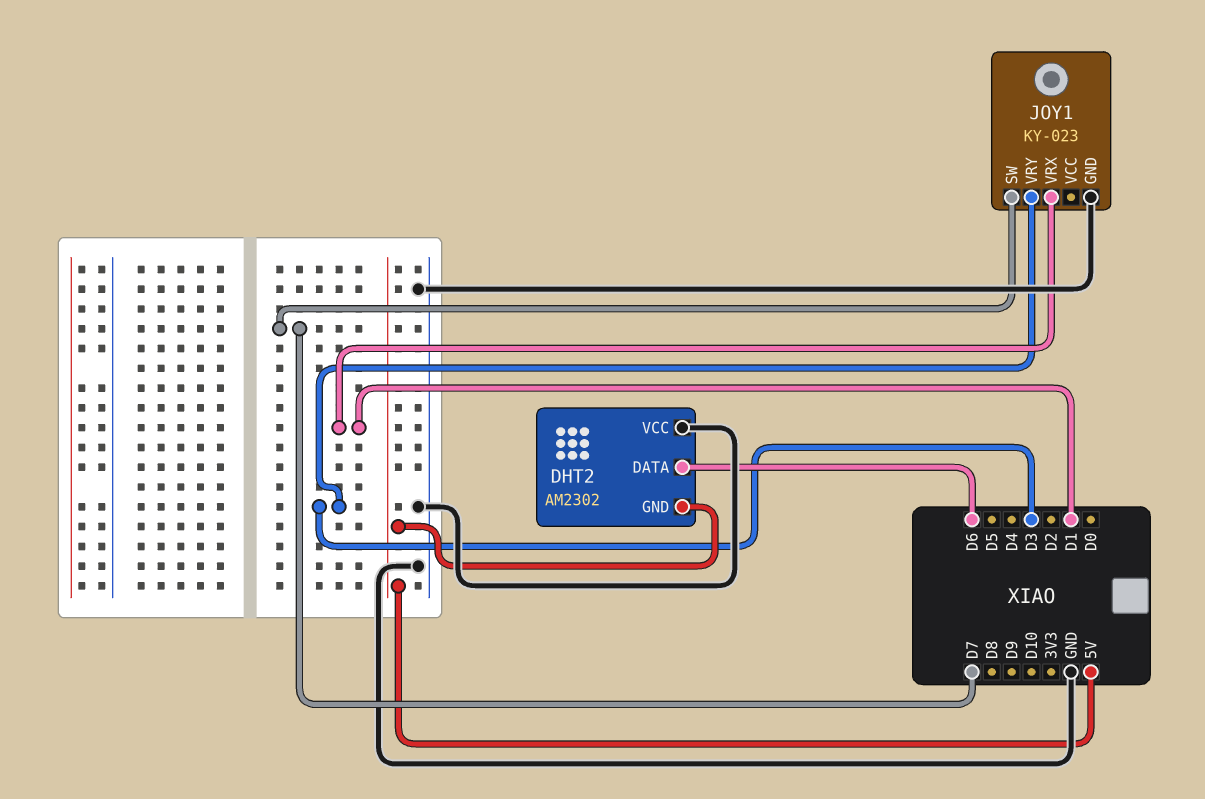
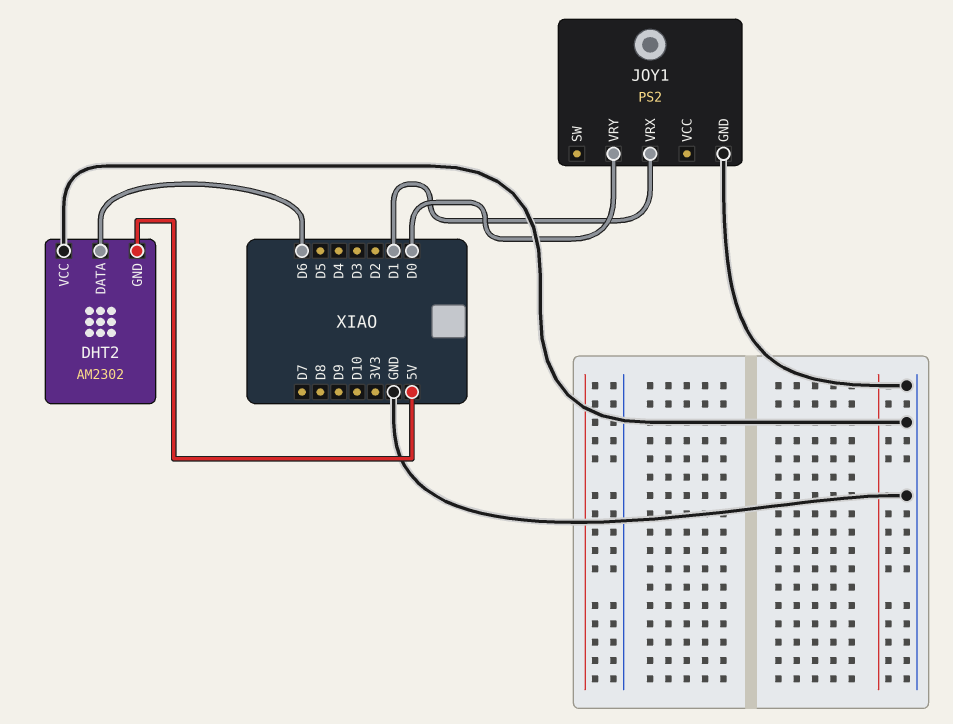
JOY1: KY-023 -> PS2
JOY1 pin SW: D7 -> none
JOY1 pin VRY: D3 -> D0

